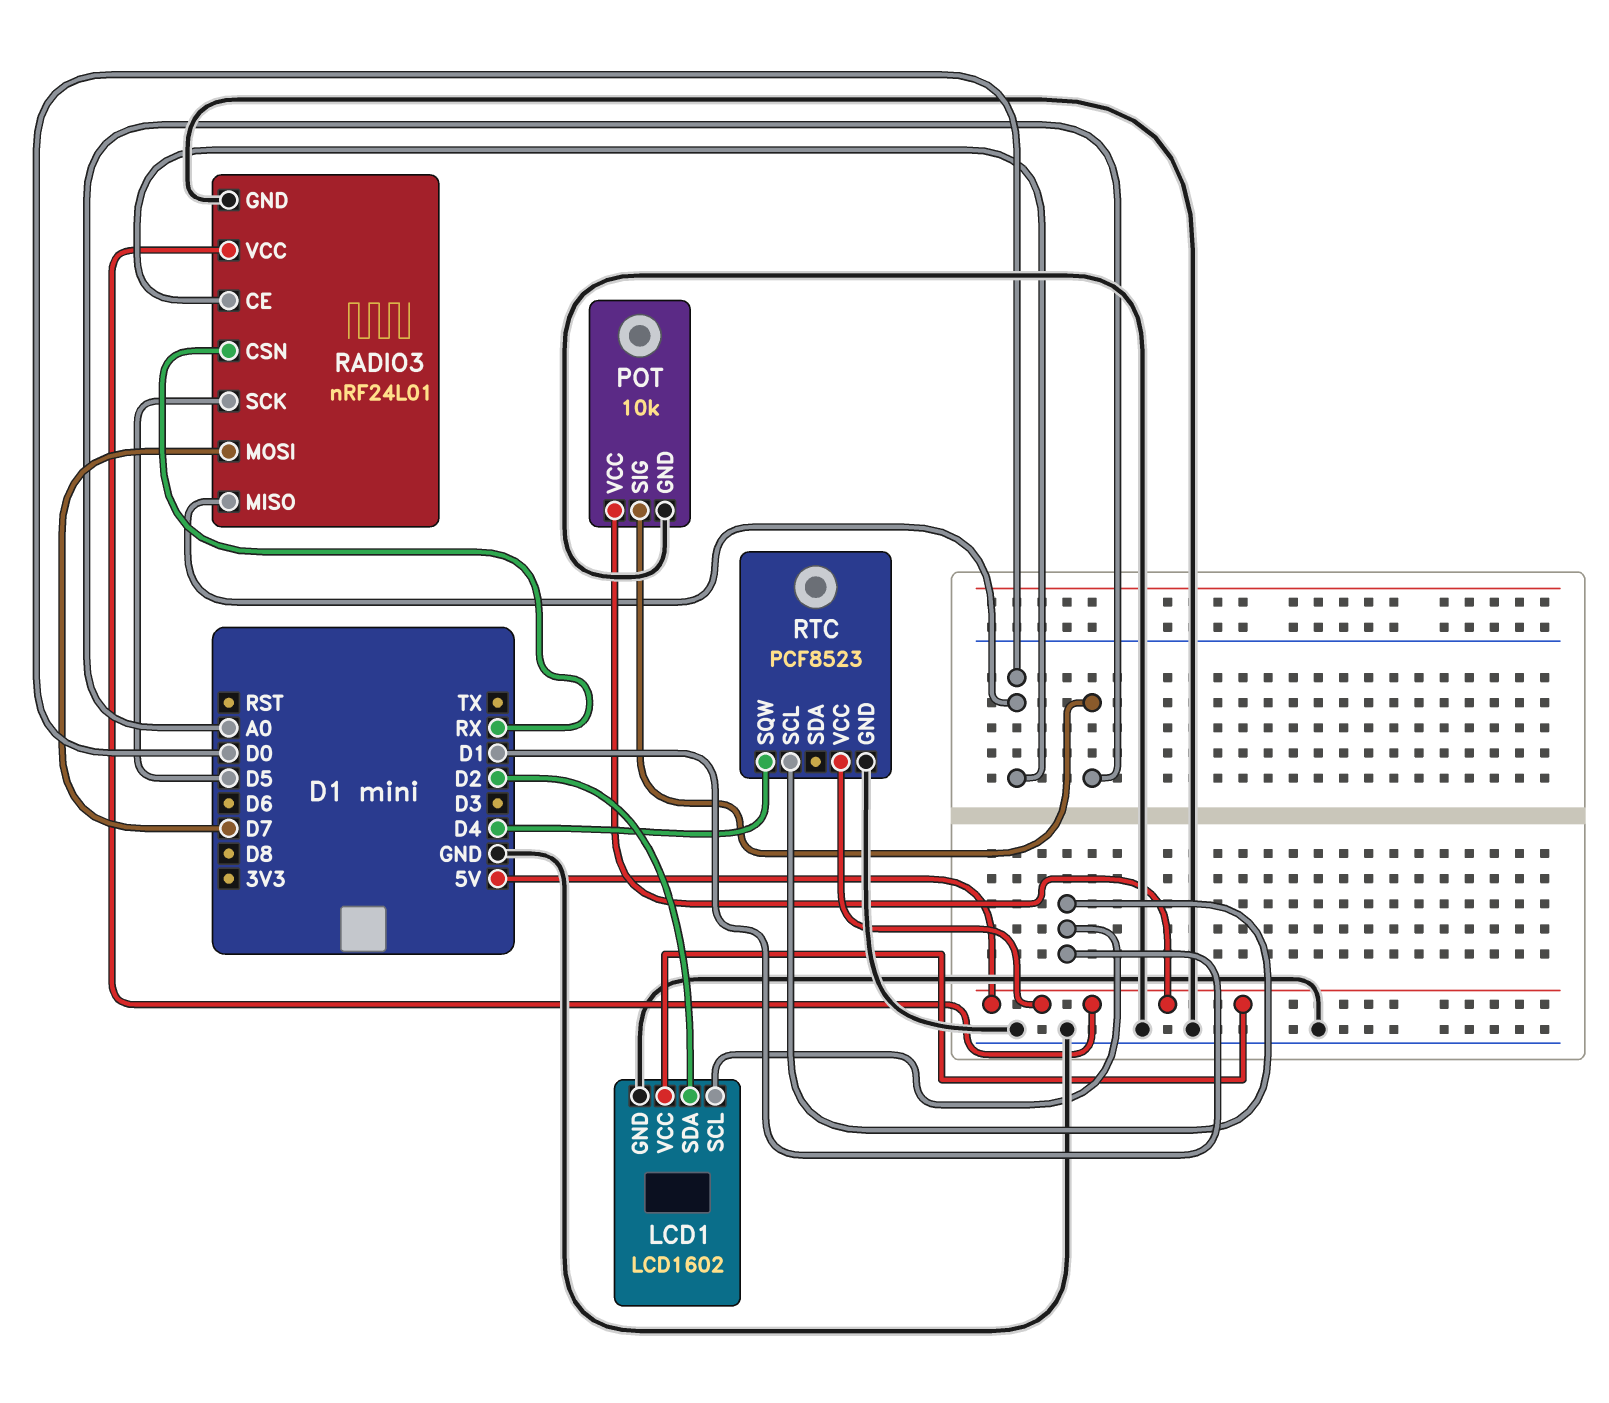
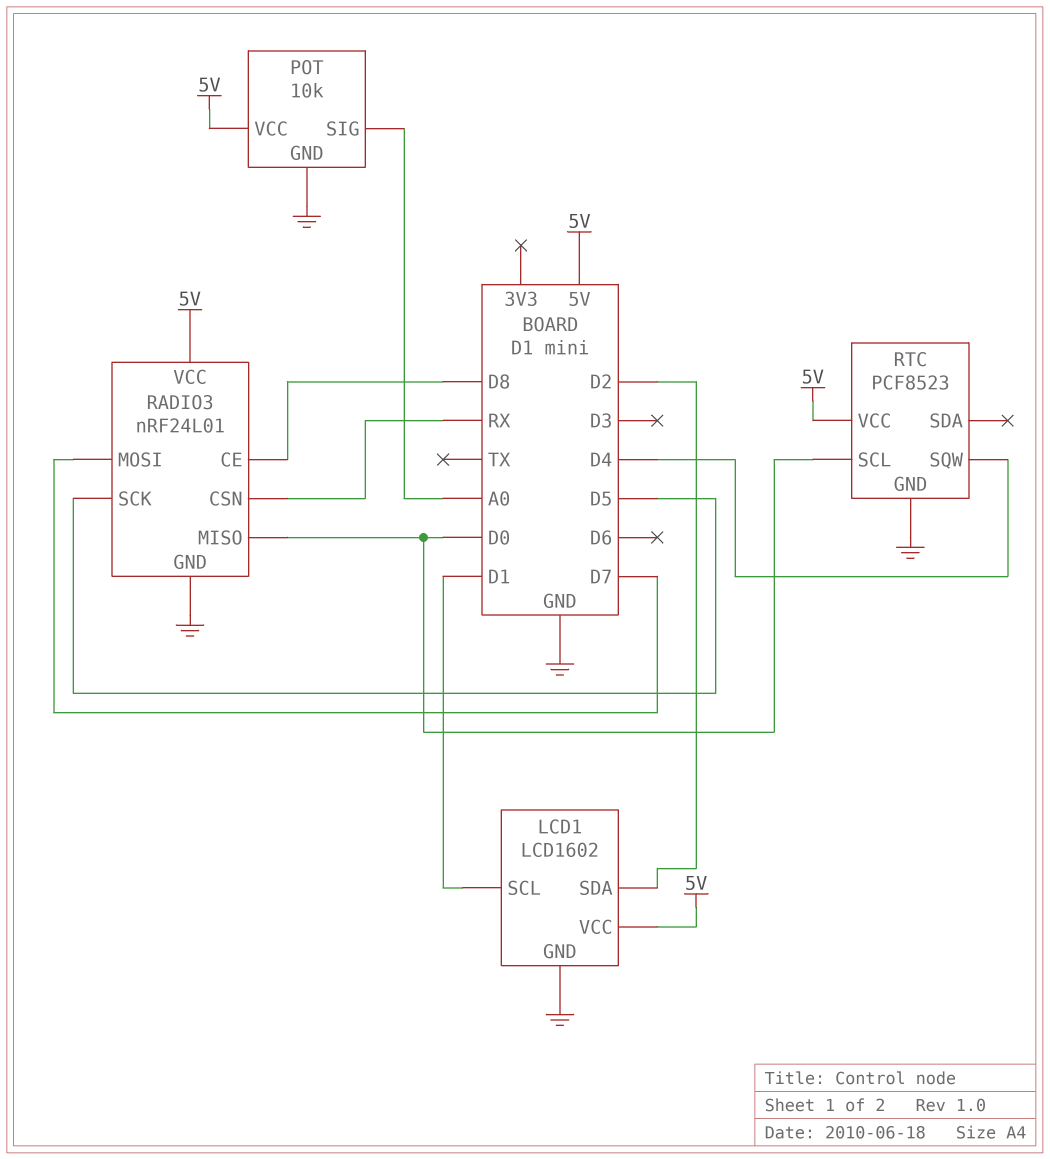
RADIO3 pin CE: D0 -> D8
RTC pin SCL: D1 -> D0

